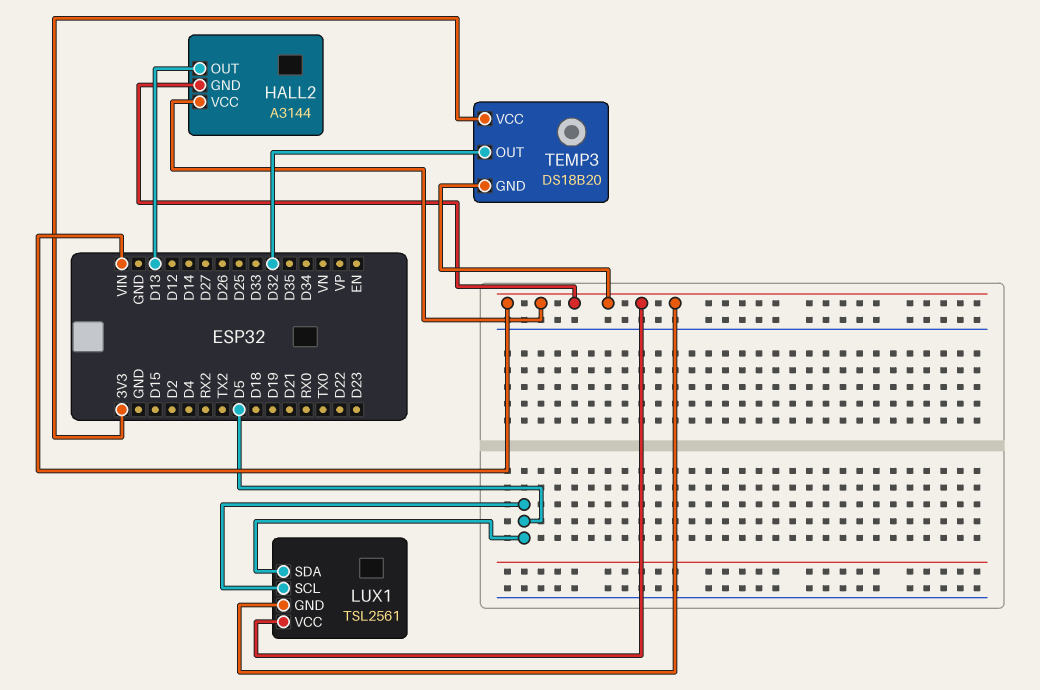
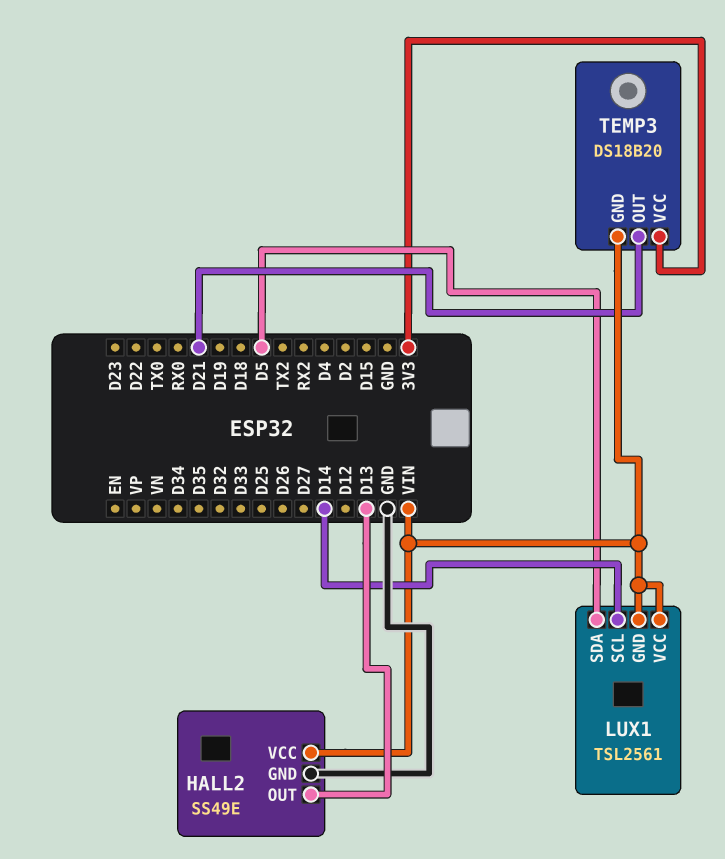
HALL2: A3144 -> SS49E
HALL2 pin GND: VIN -> GND
LUX1 pin SCL: D5 -> D14
TEMP3 pin OUT: D32 -> D21

